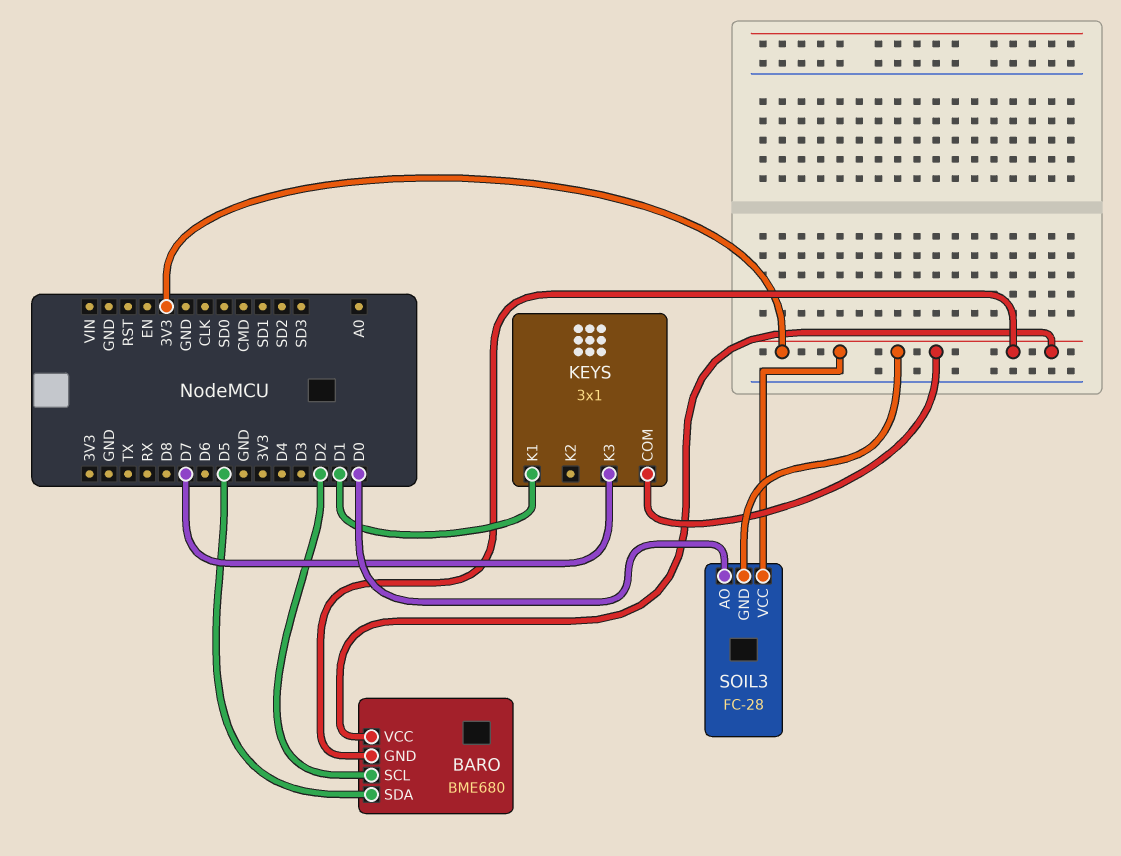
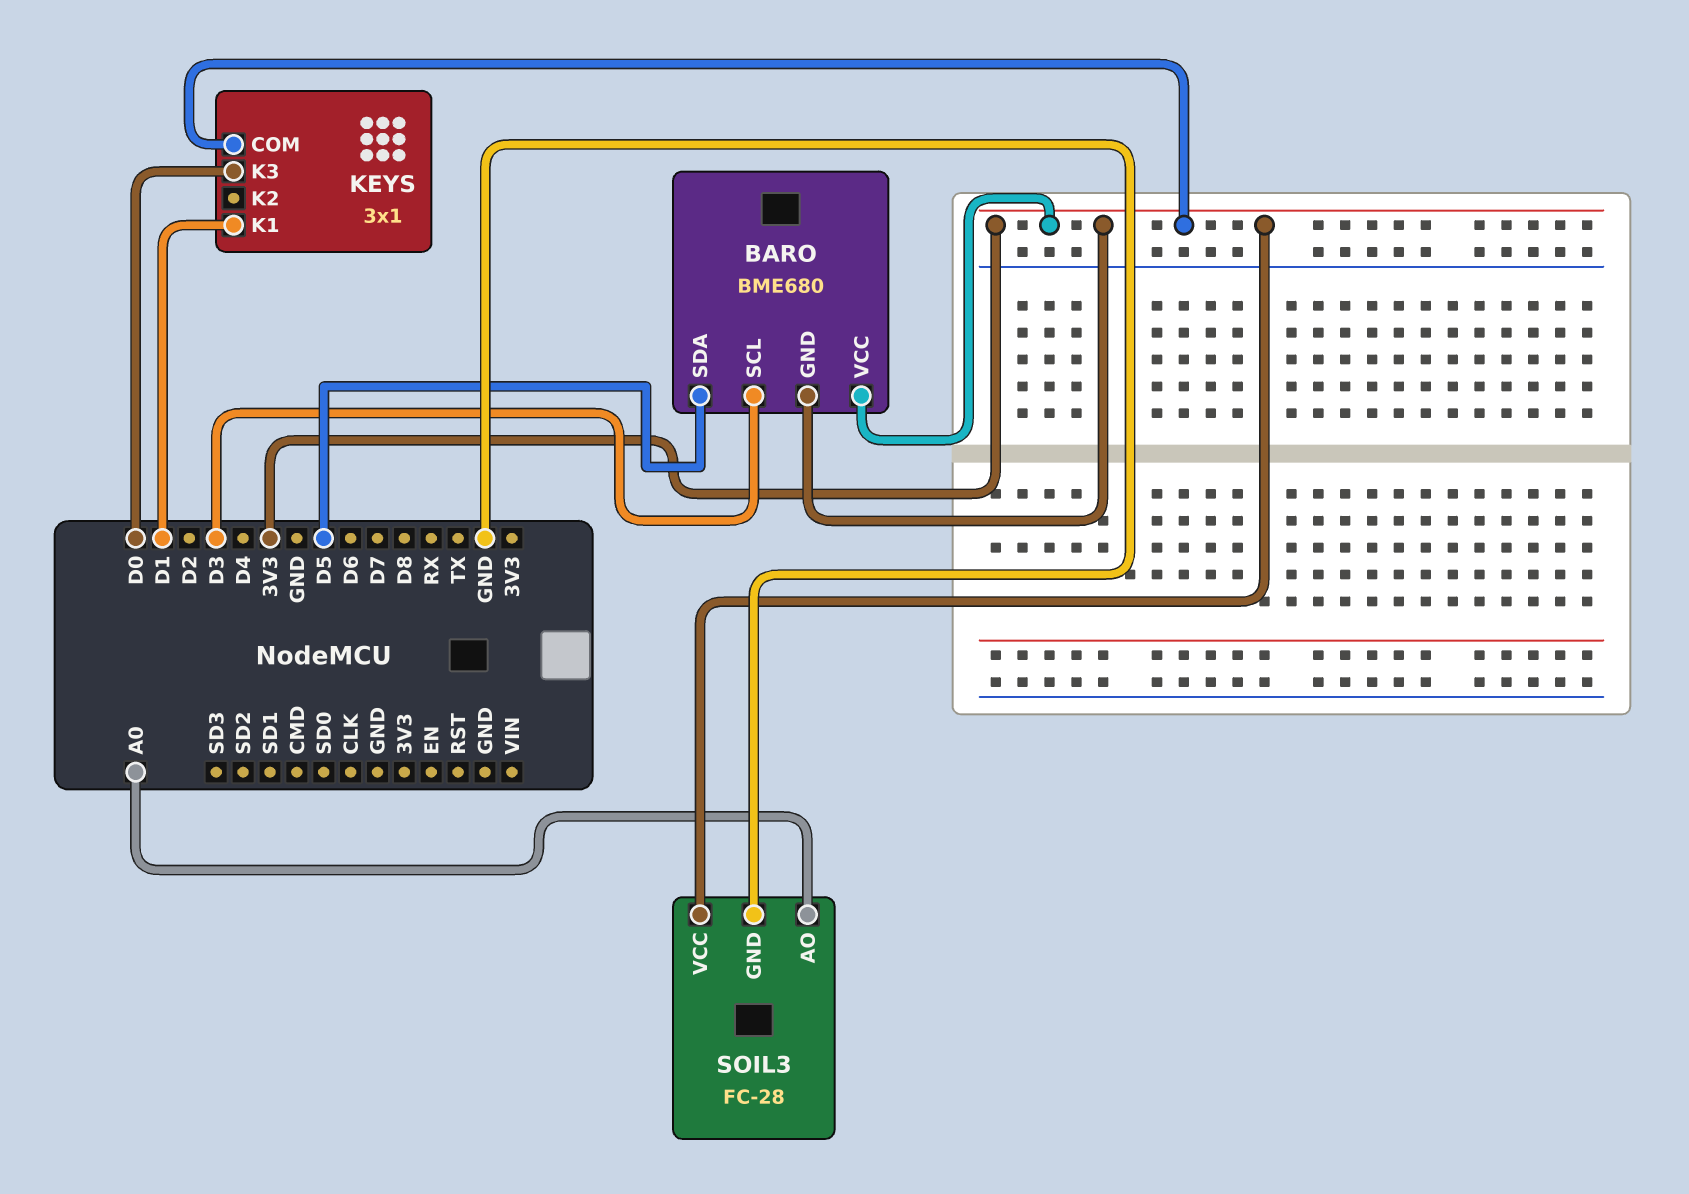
BARO pin SCL: D2 -> D3
KEYS pin K3: D7 -> D0
SOIL3 pin AO: D0 -> A0
SOIL3 pin GND: 3V3 -> GND

